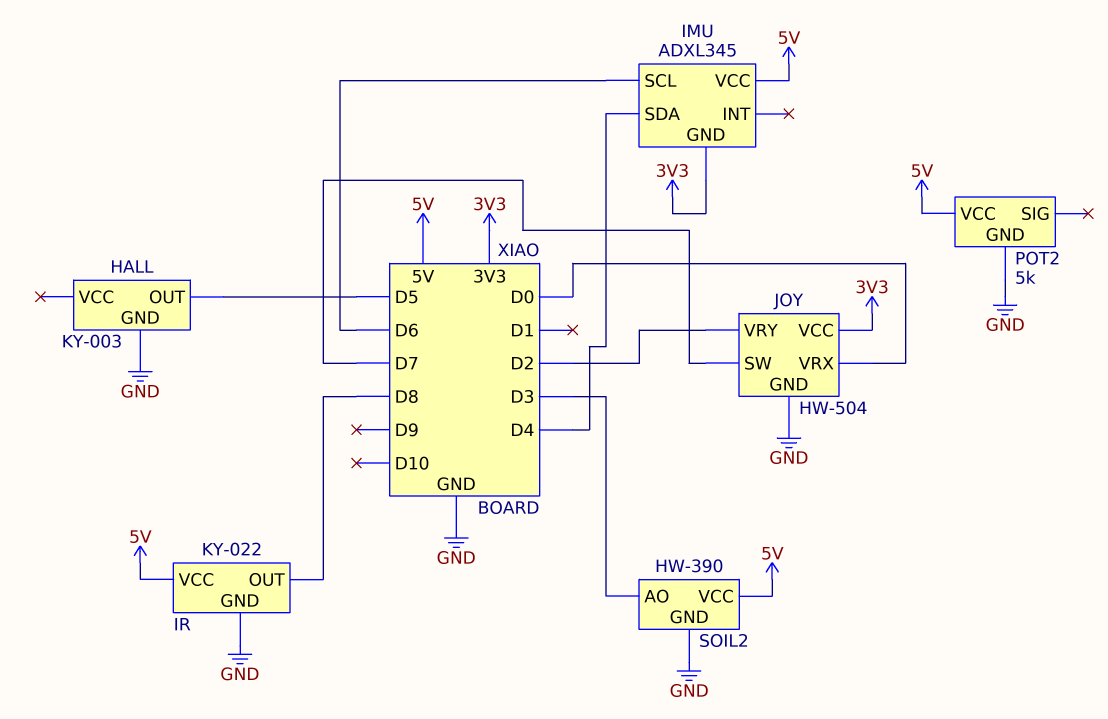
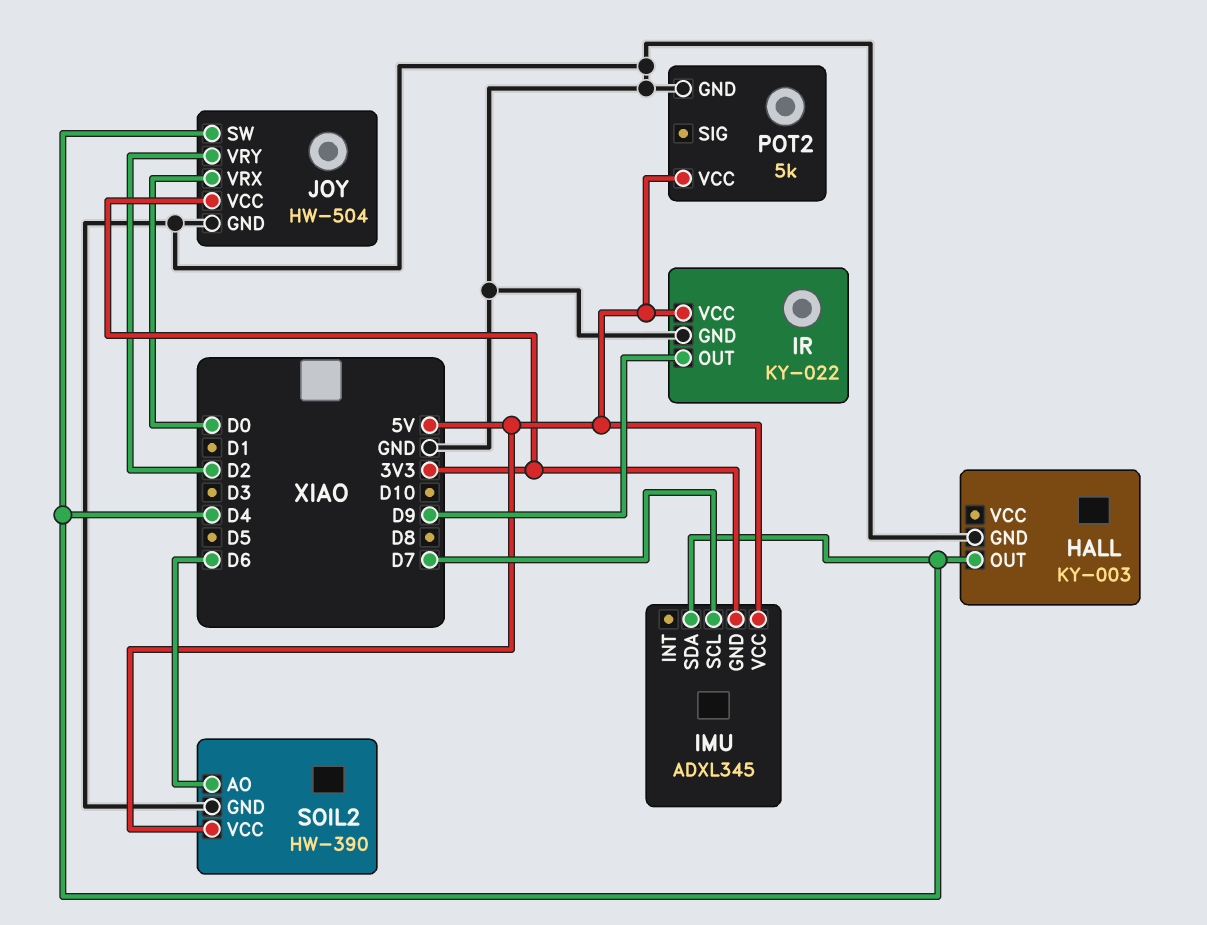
HALL pin OUT: D5 -> D4
IMU pin SCL: D6 -> D7
IR pin OUT: D8 -> D9
JOY pin SW: D7 -> D4
SOIL2 pin AO: D3 -> D6

